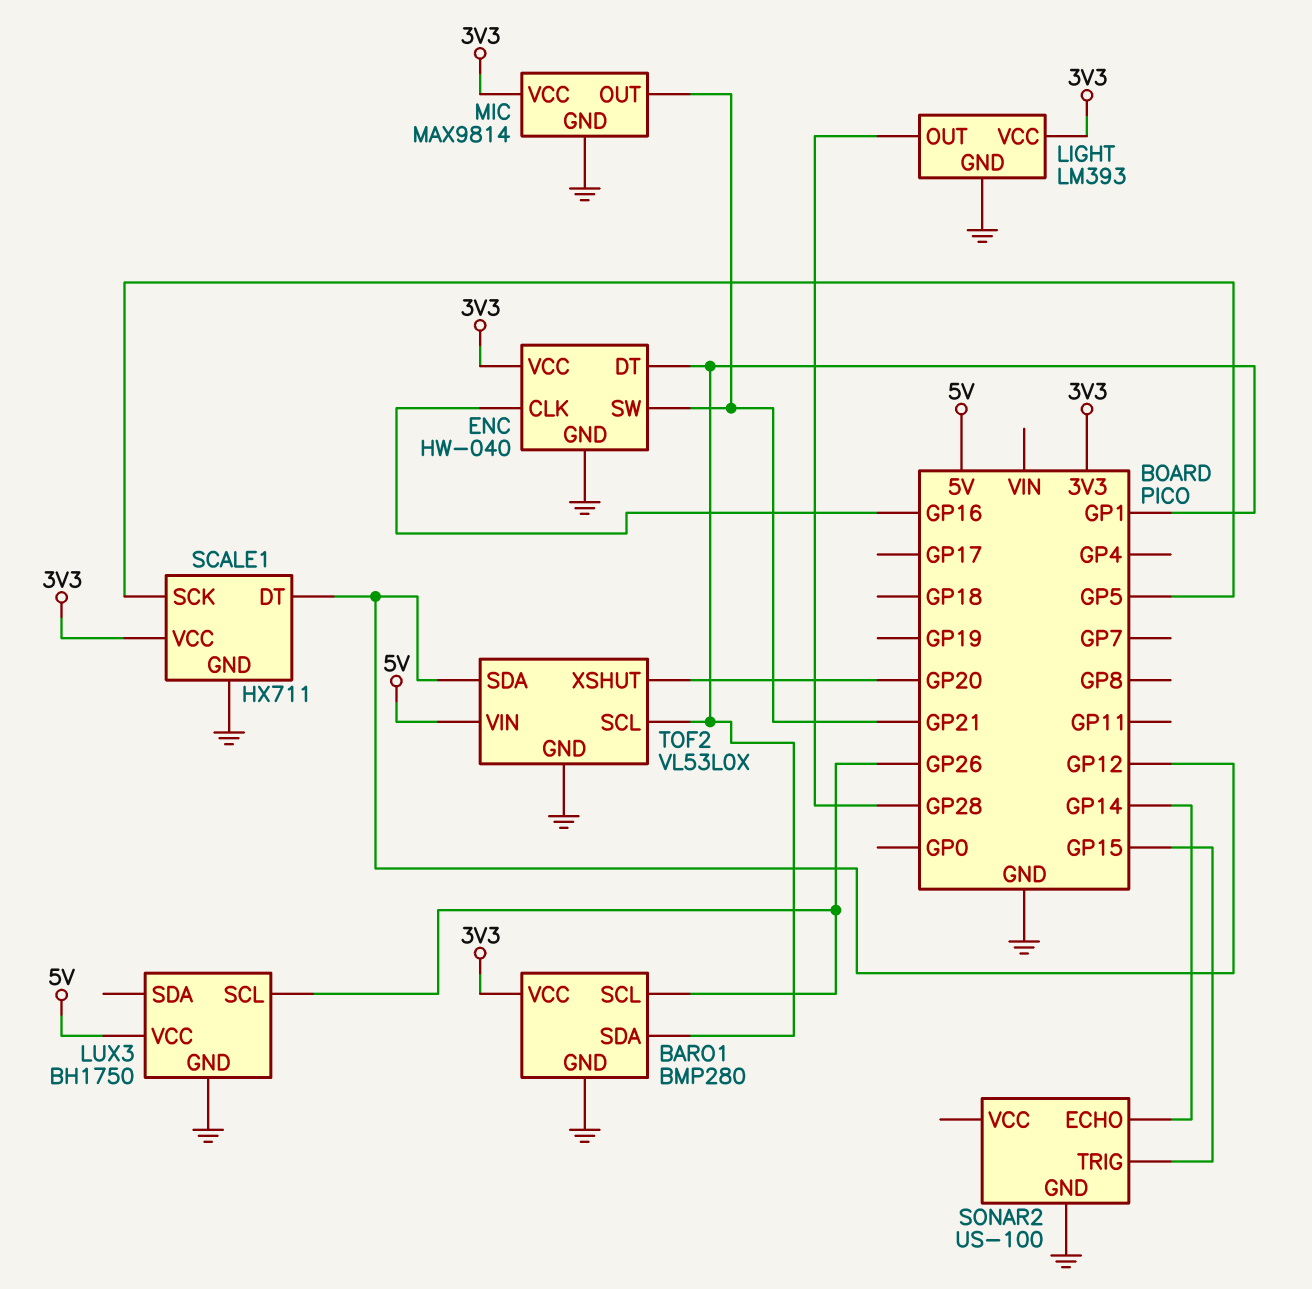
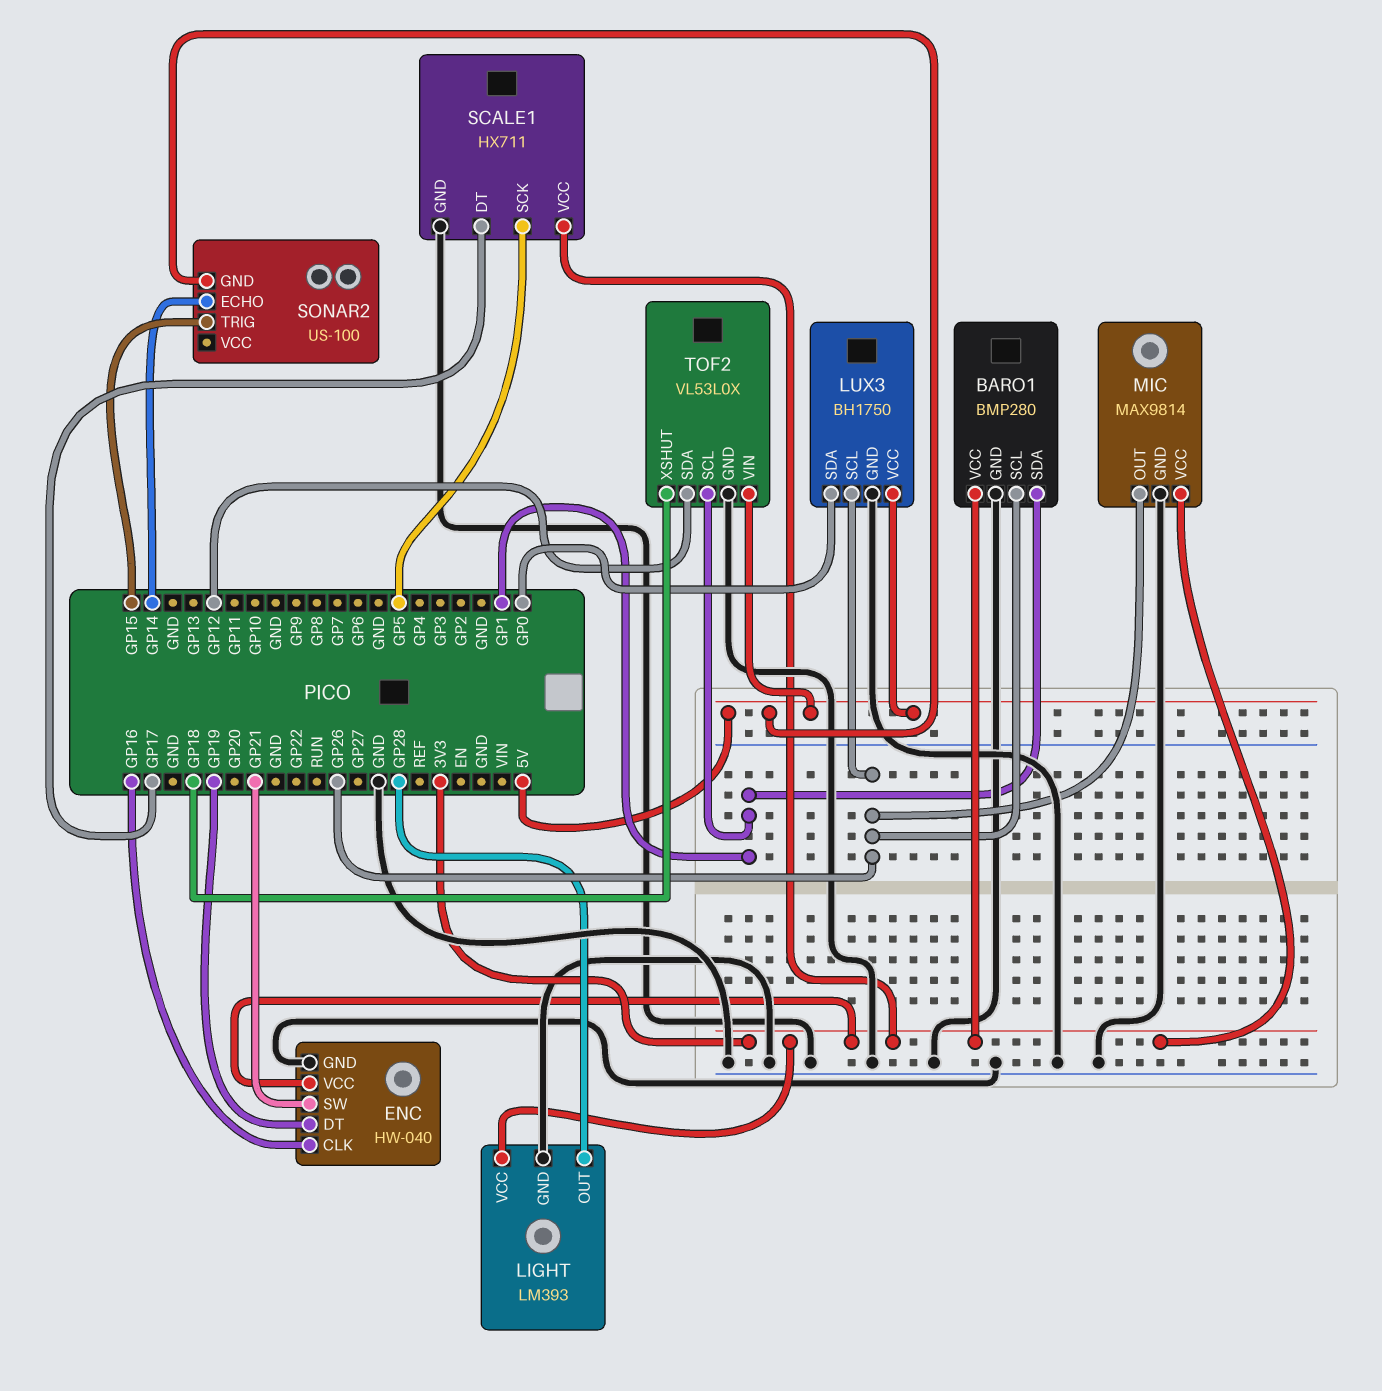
ENC pin DT: GP1 -> GP19
LUX3 pin SDA: none -> GP0
MIC pin OUT: GP21 -> GP26
SCALE1 pin DT: GP12 -> GP17
SONAR2 pin GND: GND -> 5V
TOF2 pin XSHUT: GP20 -> GP18

